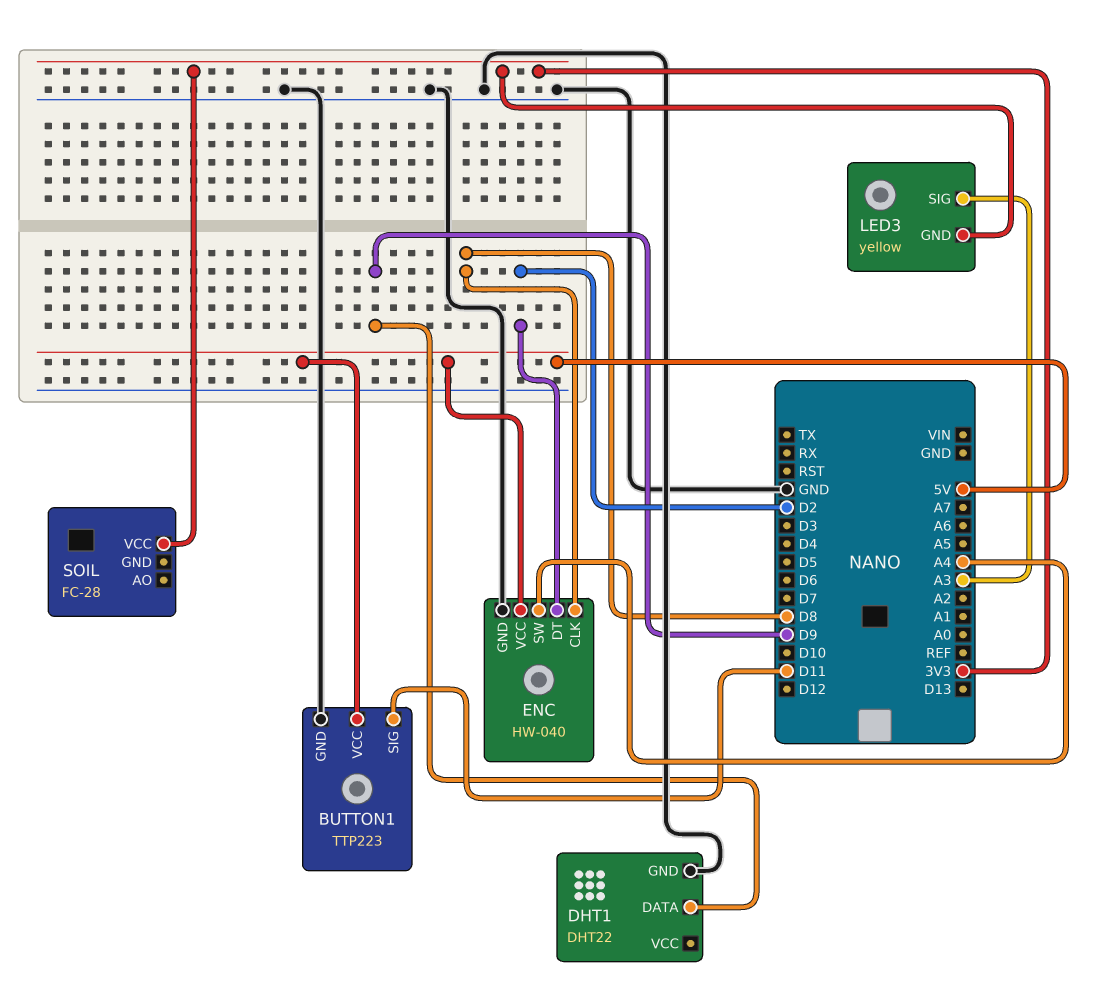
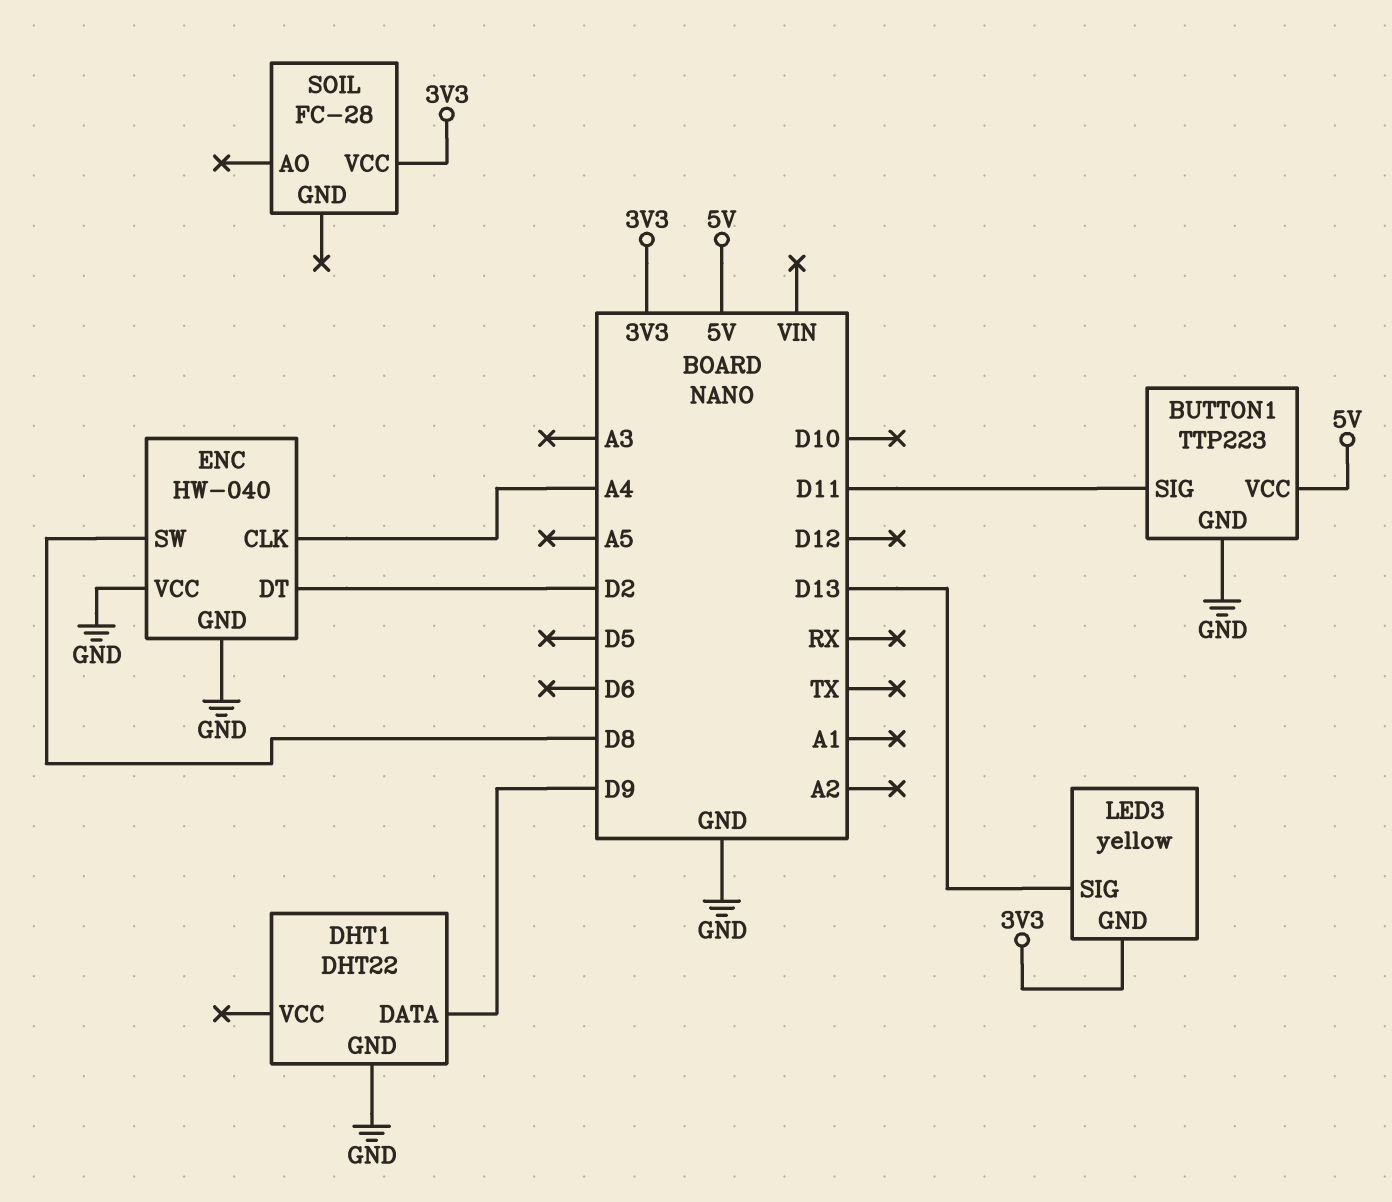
ENC pin CLK: D8 -> A4
ENC pin SW: A4 -> D8
ENC pin VCC: 5V -> GND
LED3 pin SIG: A3 -> D13

